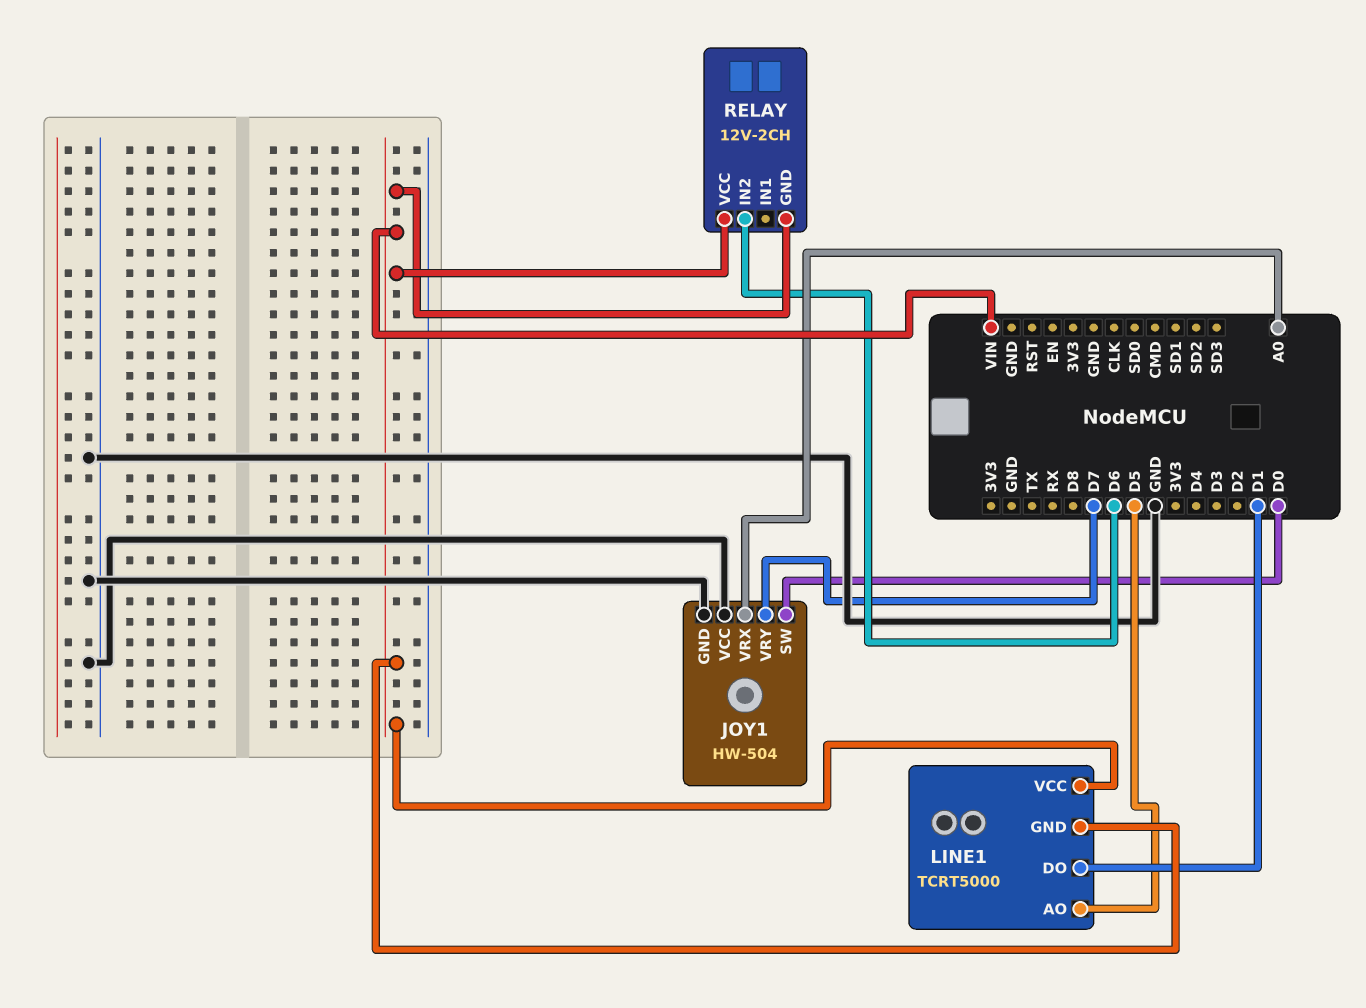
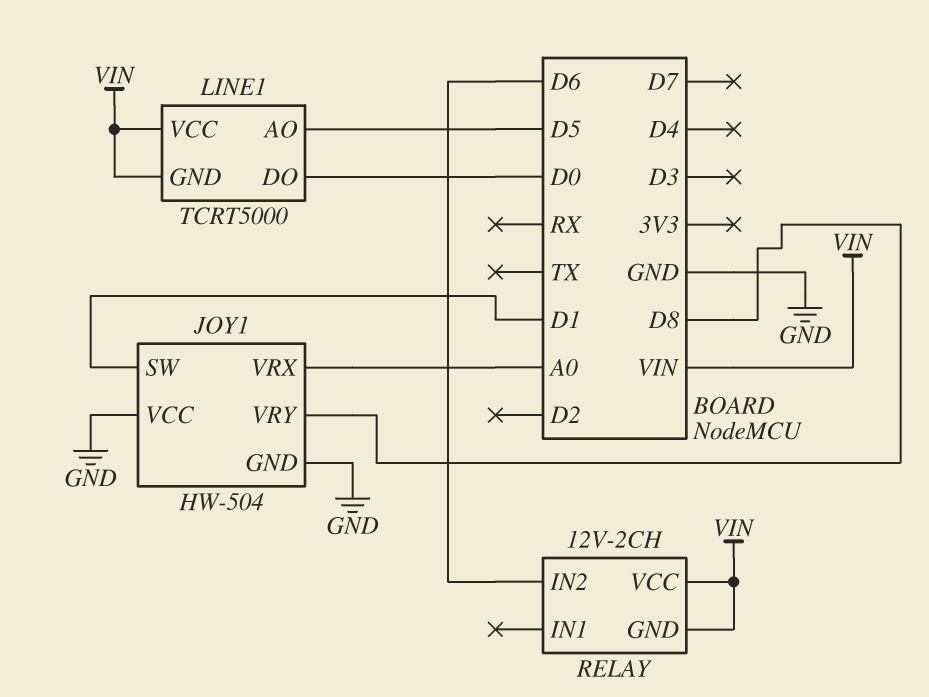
JOY1 pin SW: D0 -> D1
JOY1 pin VRY: D7 -> D8
LINE1 pin DO: D1 -> D0

